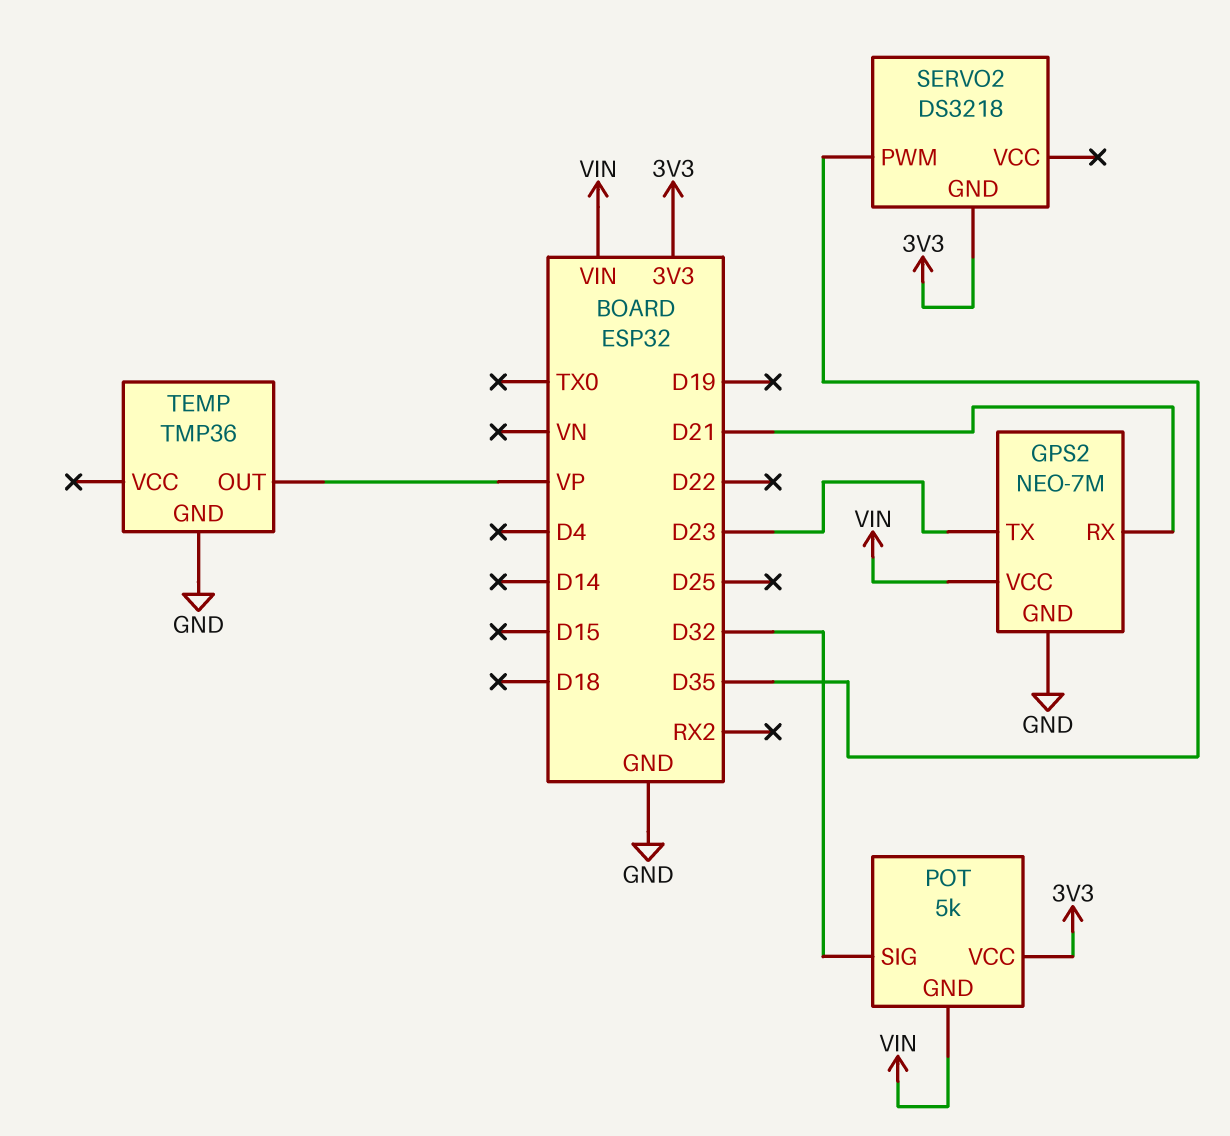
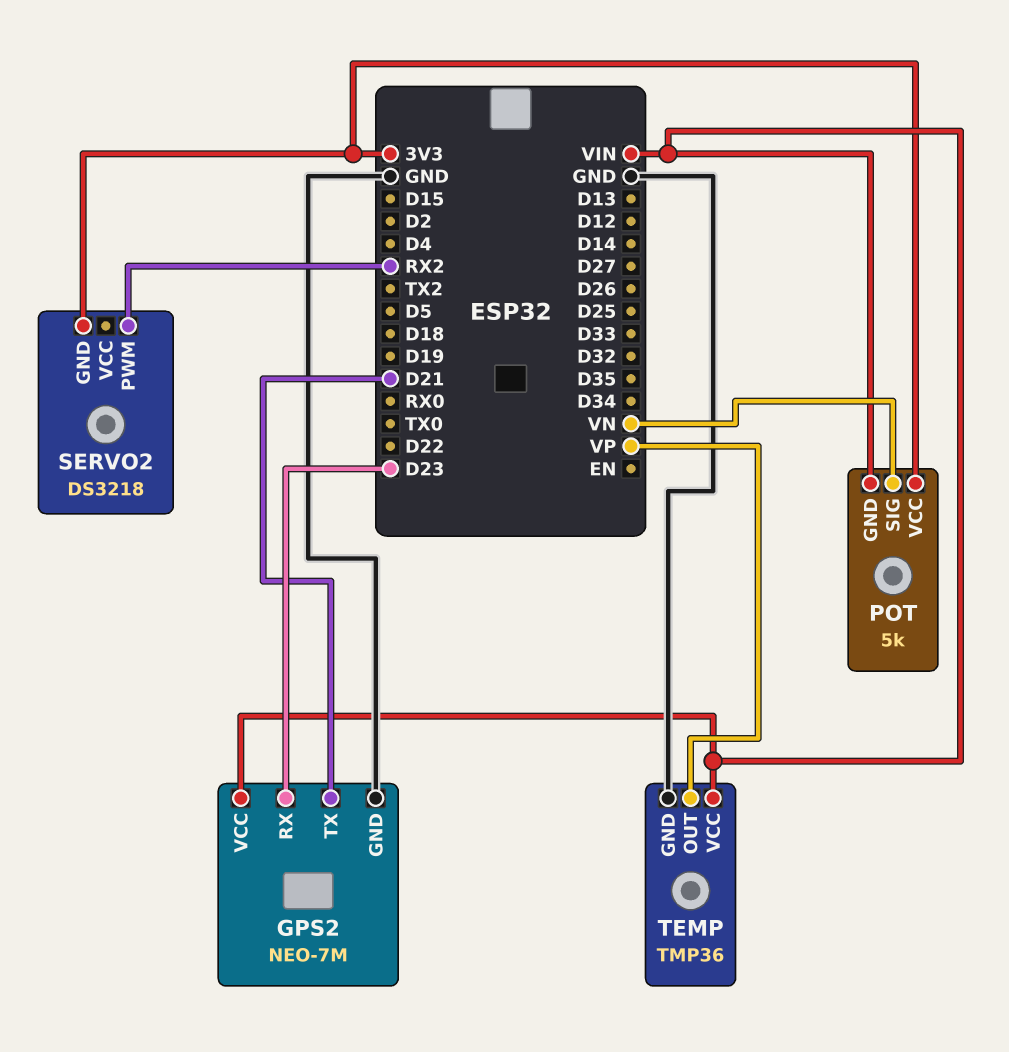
GPS2 pin RX: D21 -> D23
GPS2 pin TX: D23 -> D21
POT pin SIG: D32 -> VN
SERVO2 pin PWM: D35 -> RX2
TEMP pin VCC: none -> VIN

